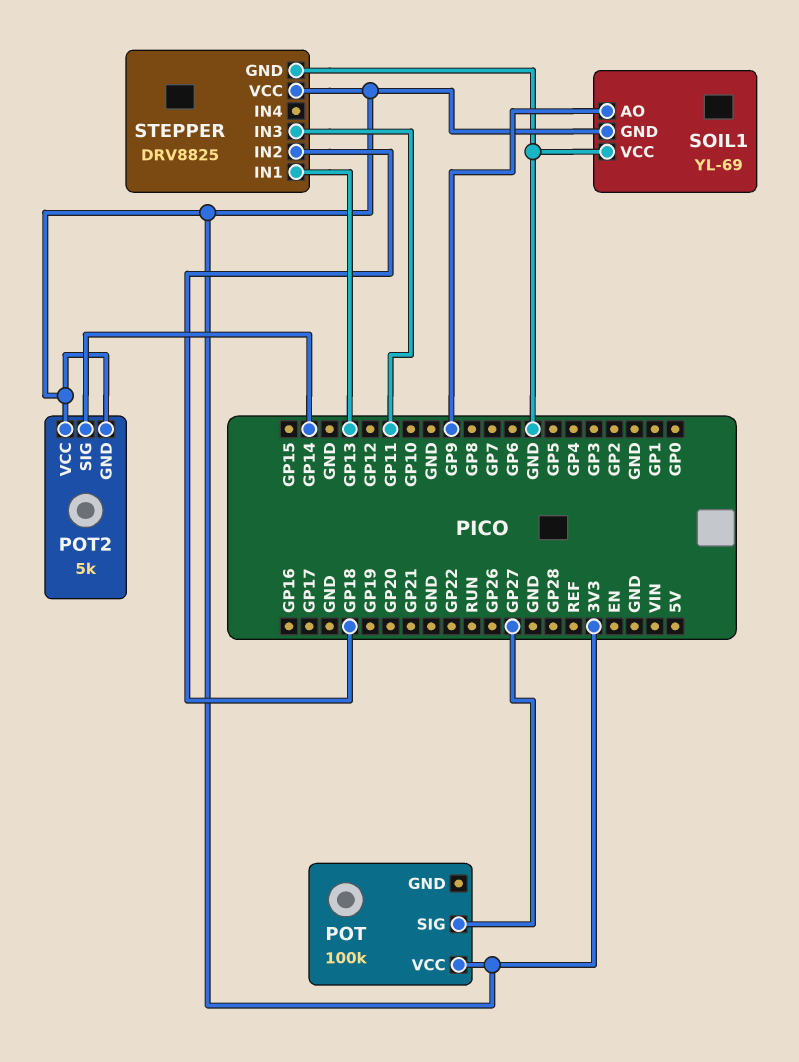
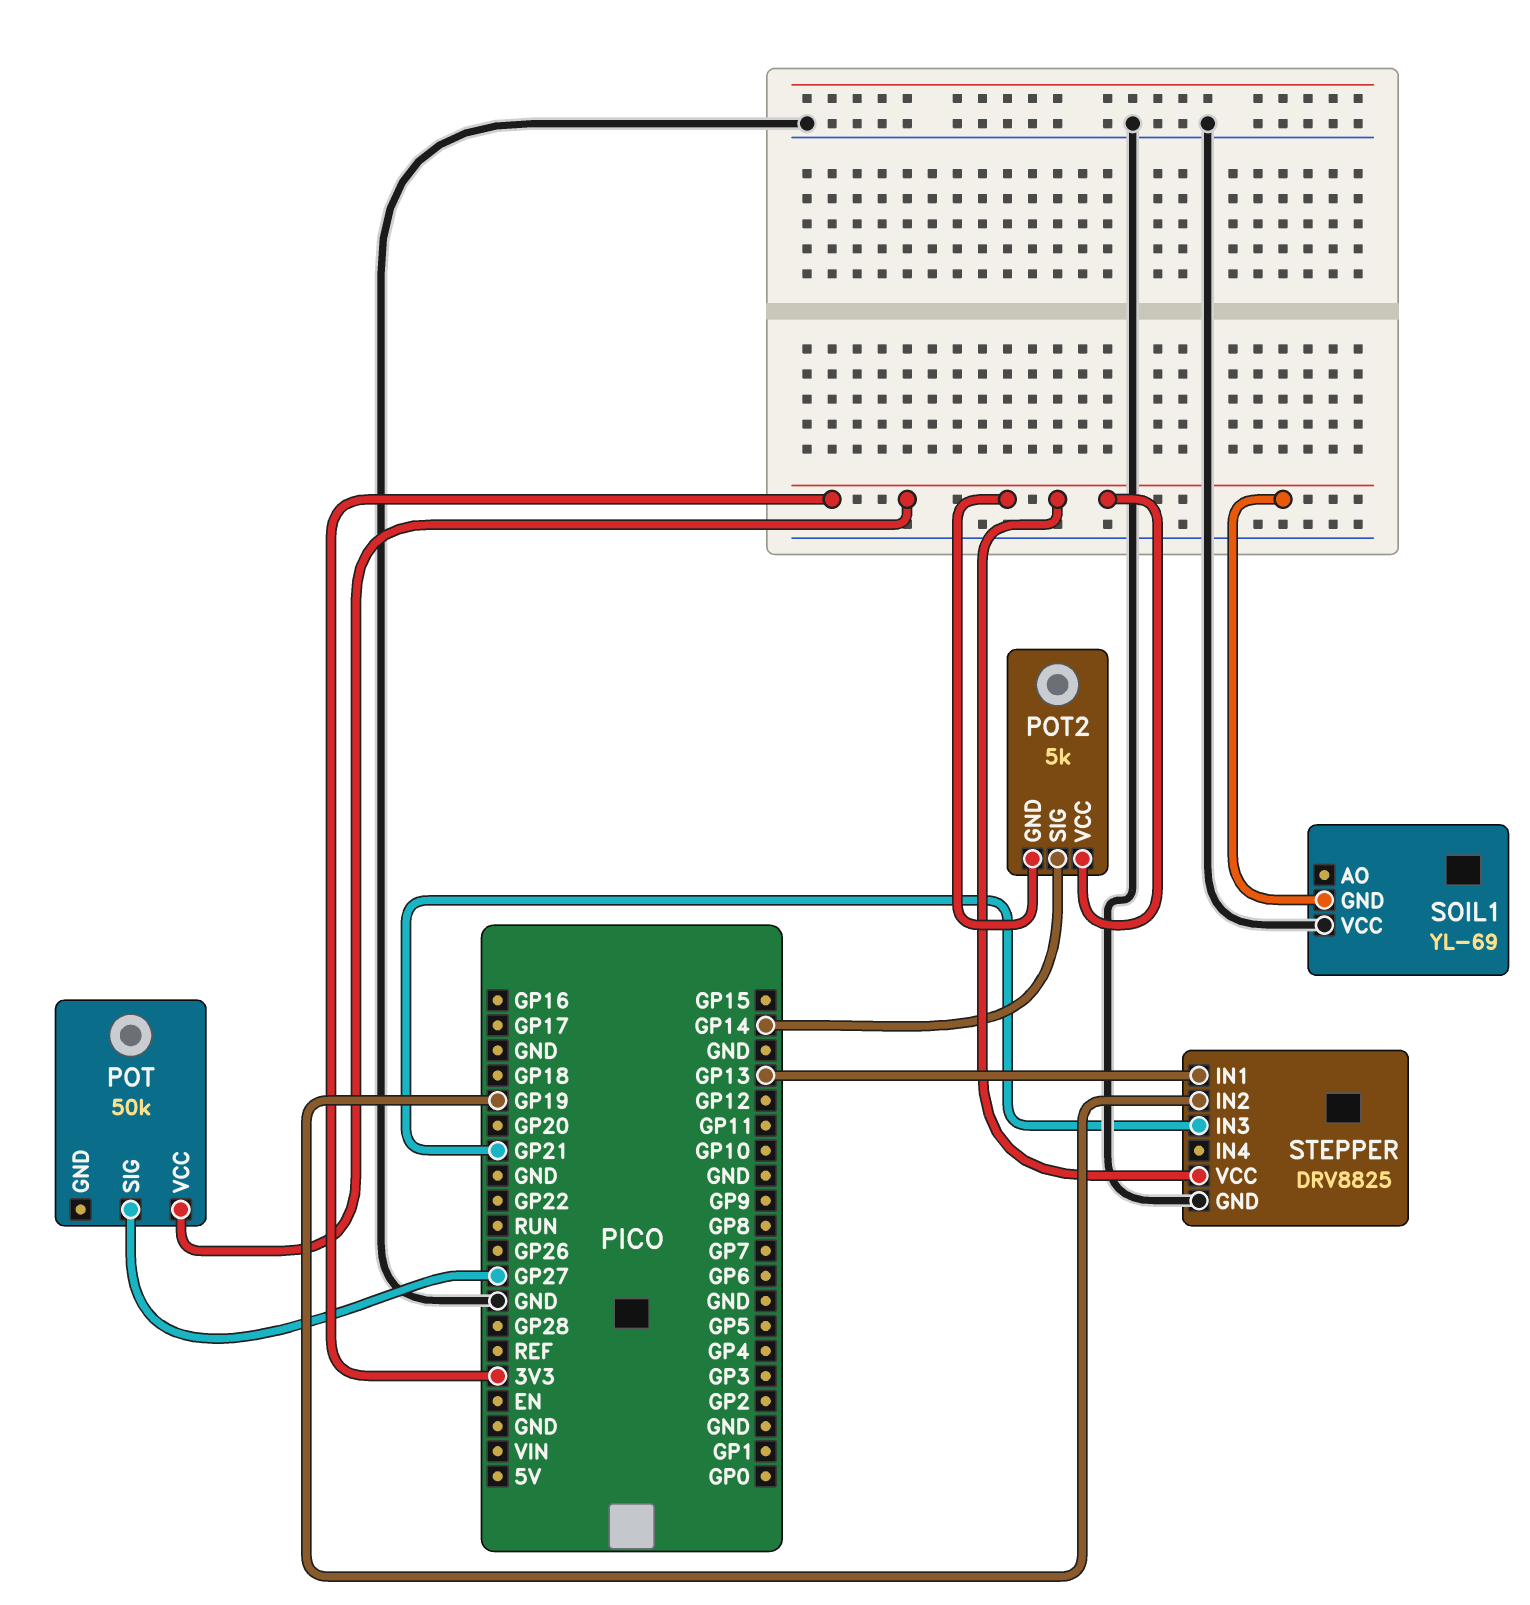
POT: 100k -> 50k
SOIL1 pin AO: GP9 -> none
STEPPER pin IN2: GP18 -> GP19
STEPPER pin IN3: GP11 -> GP21

